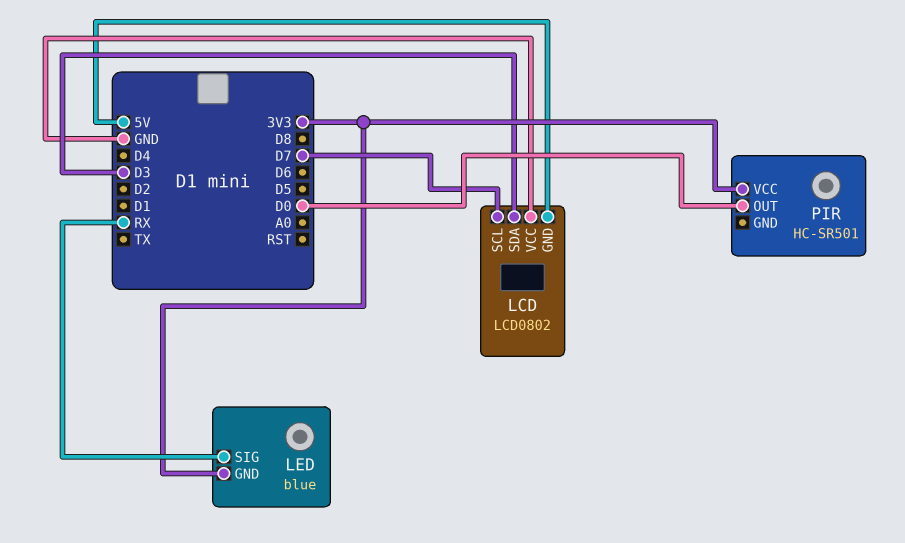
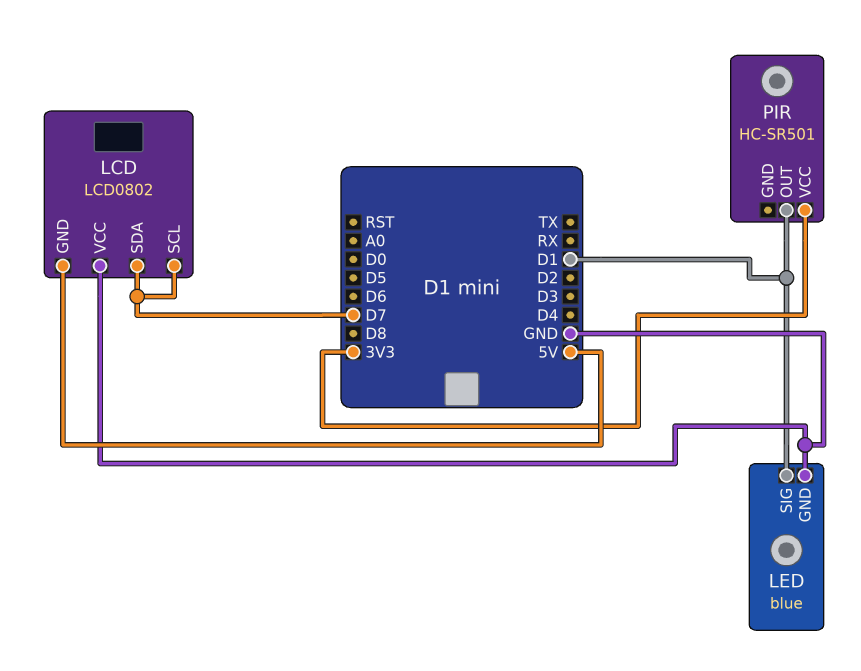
LCD pin SDA: D3 -> D7
LED pin GND: 3V3 -> GND
LED pin SIG: RX -> D1
PIR pin OUT: D0 -> D1

